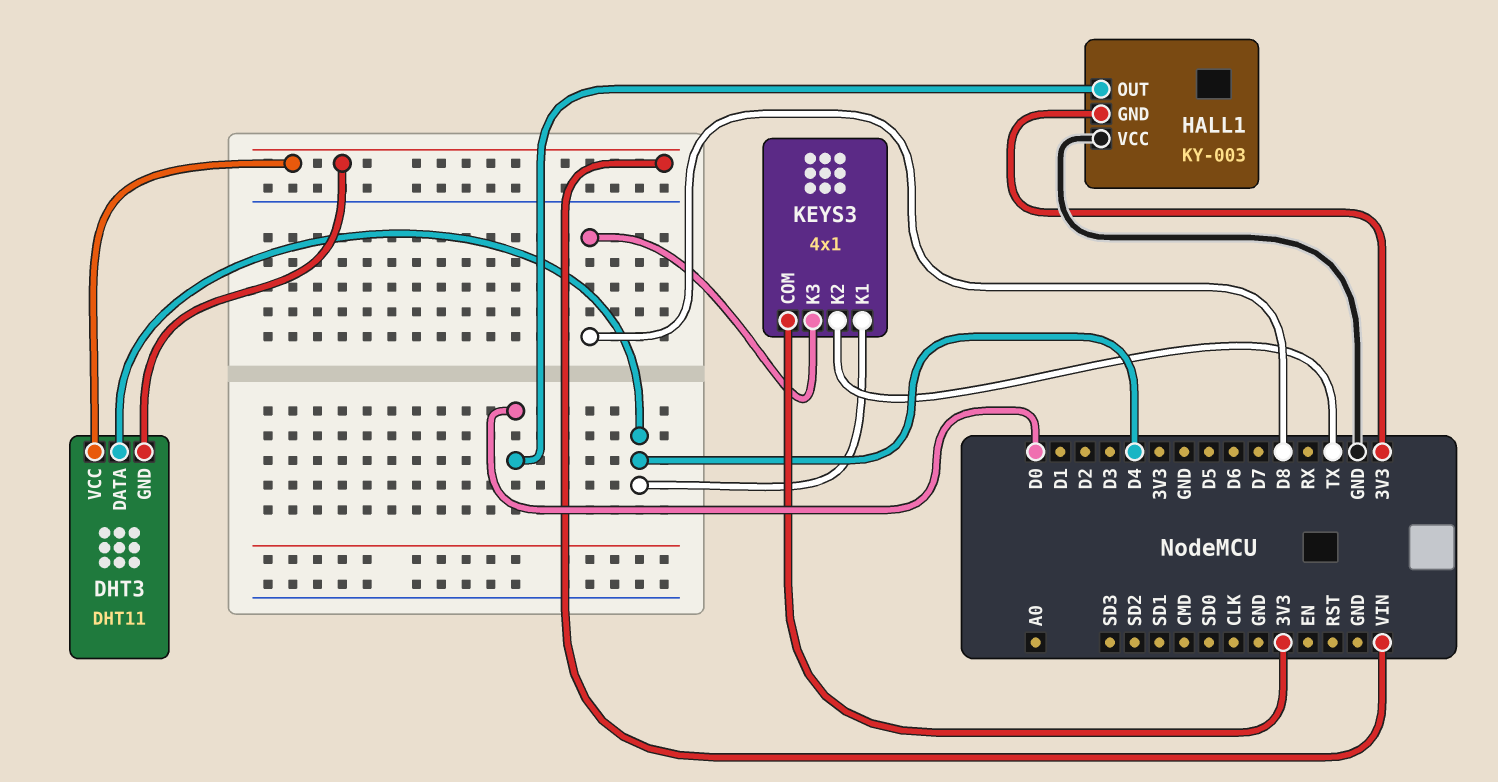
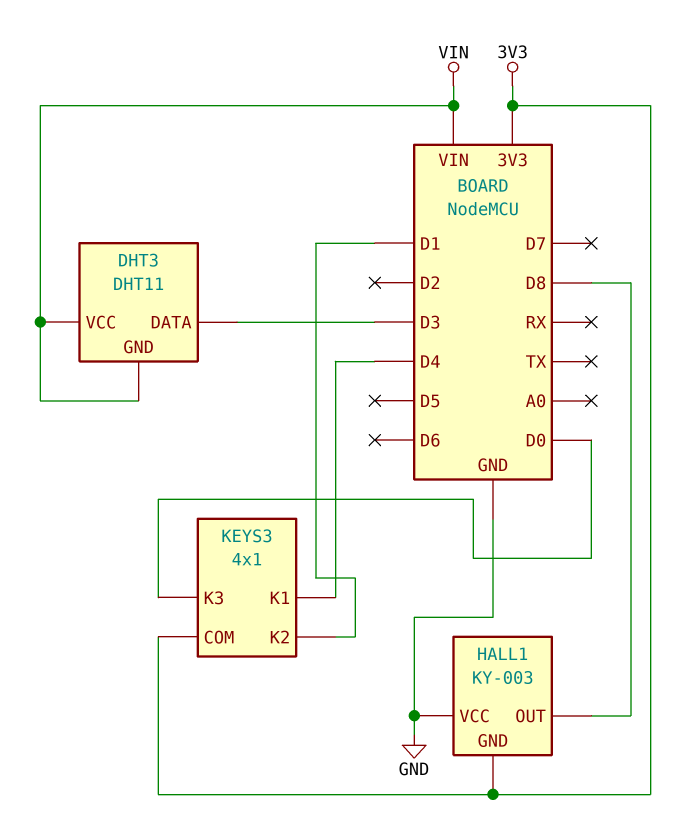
DHT3 pin DATA: D4 -> D3
HALL1 pin OUT: D0 -> D8
KEYS3 pin K2: TX -> D1
KEYS3 pin K3: D8 -> D0

